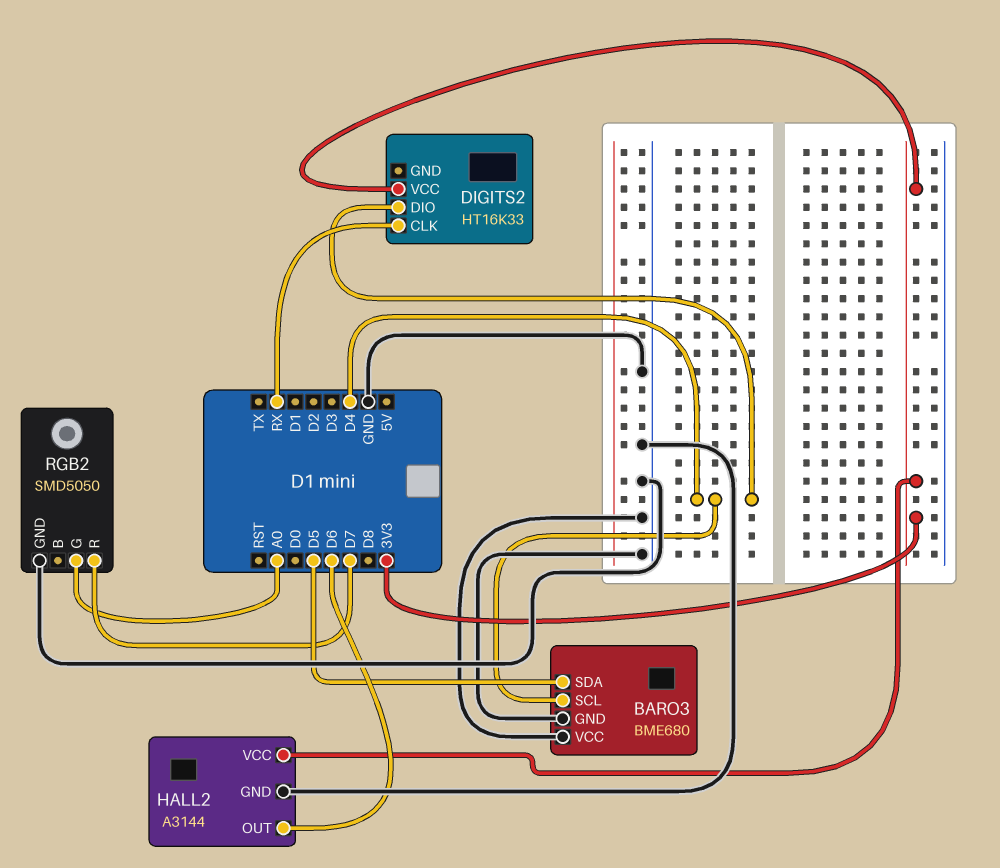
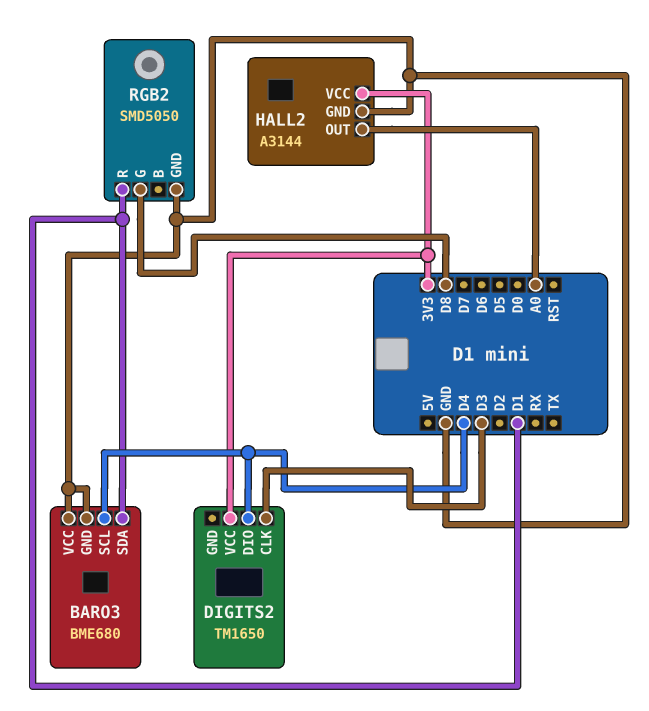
BARO3 pin SDA: D5 -> D1
DIGITS2: HT16K33 -> TM1650
DIGITS2 pin CLK: RX -> D3
HALL2 pin OUT: D6 -> A0
RGB2 pin G: A0 -> D8
RGB2 pin R: D7 -> D1

